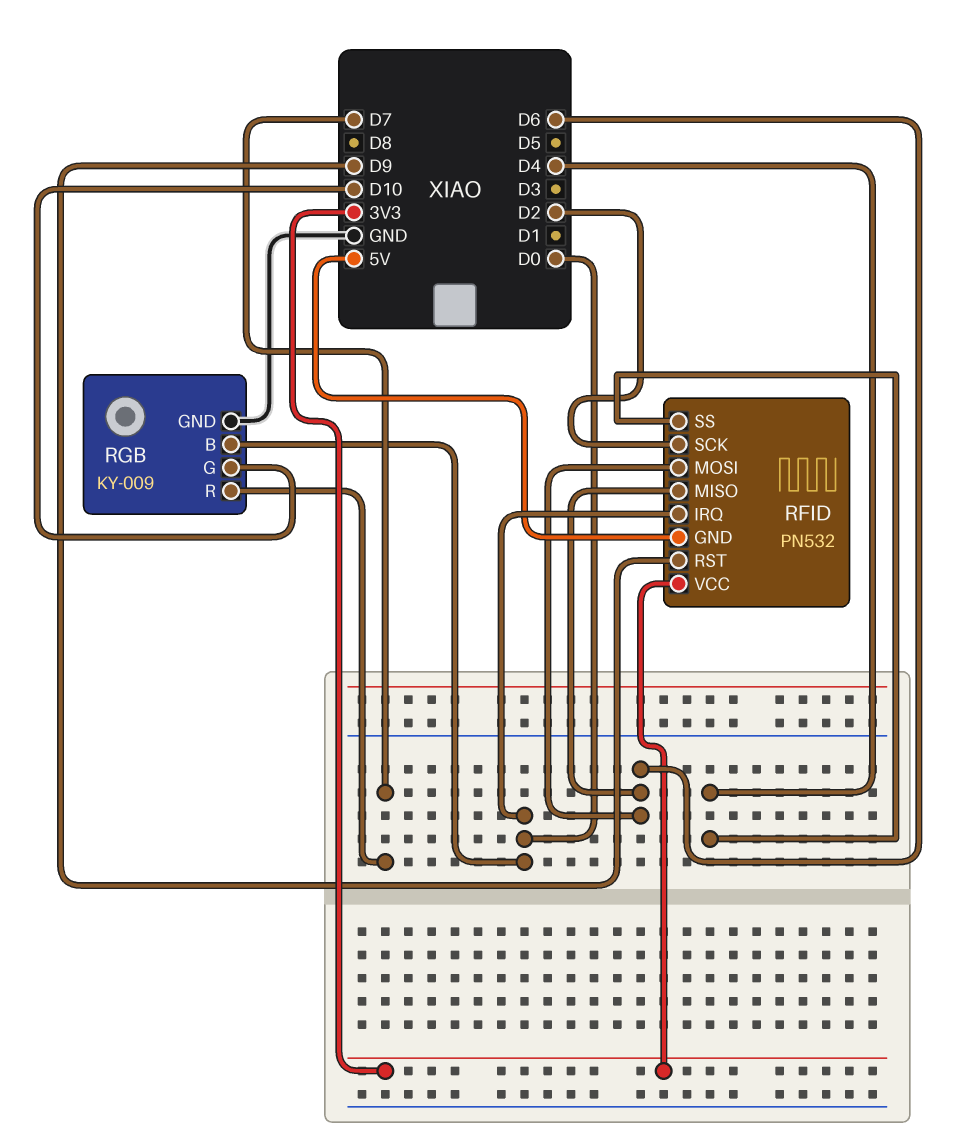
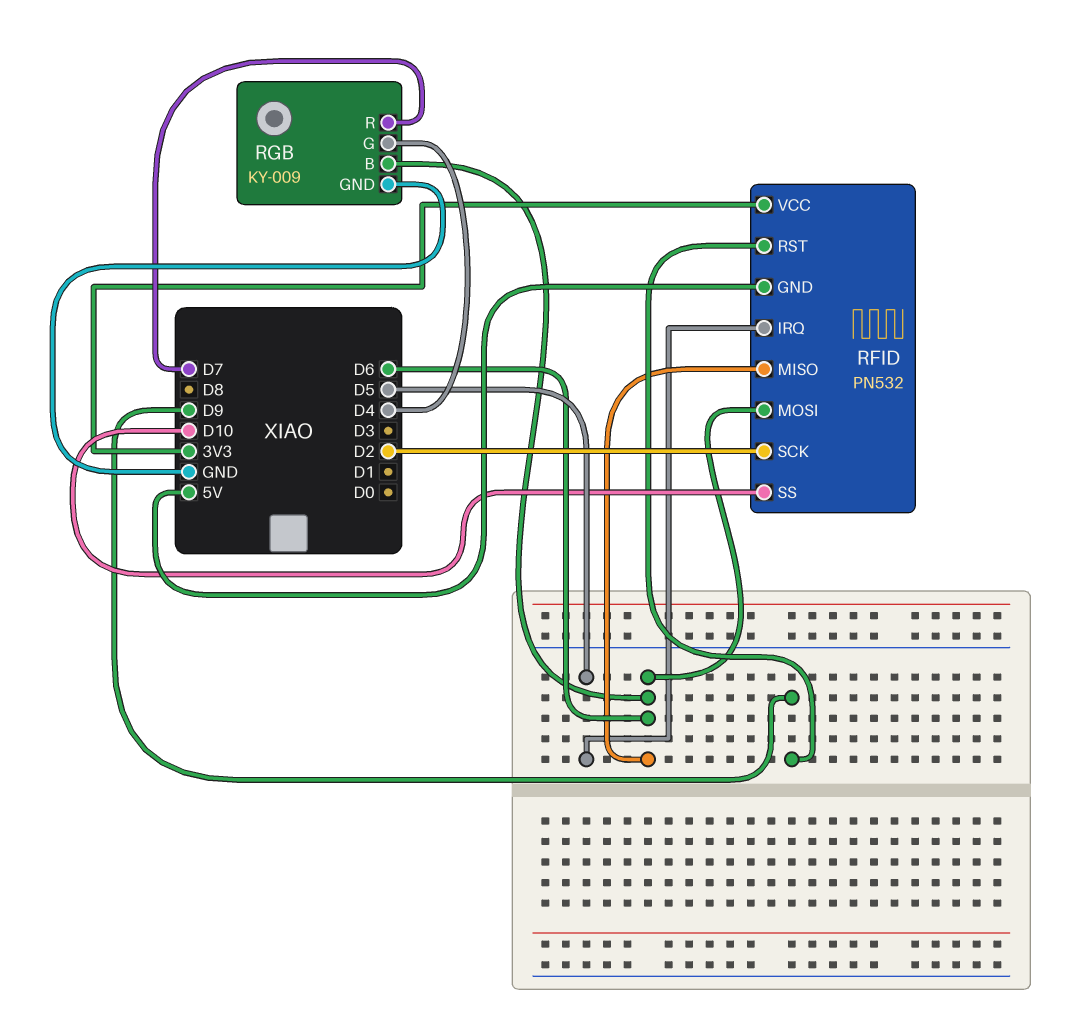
RFID pin IRQ: D0 -> D5
RFID pin SS: D4 -> D10
RGB pin B: D0 -> D6
RGB pin G: D10 -> D4

